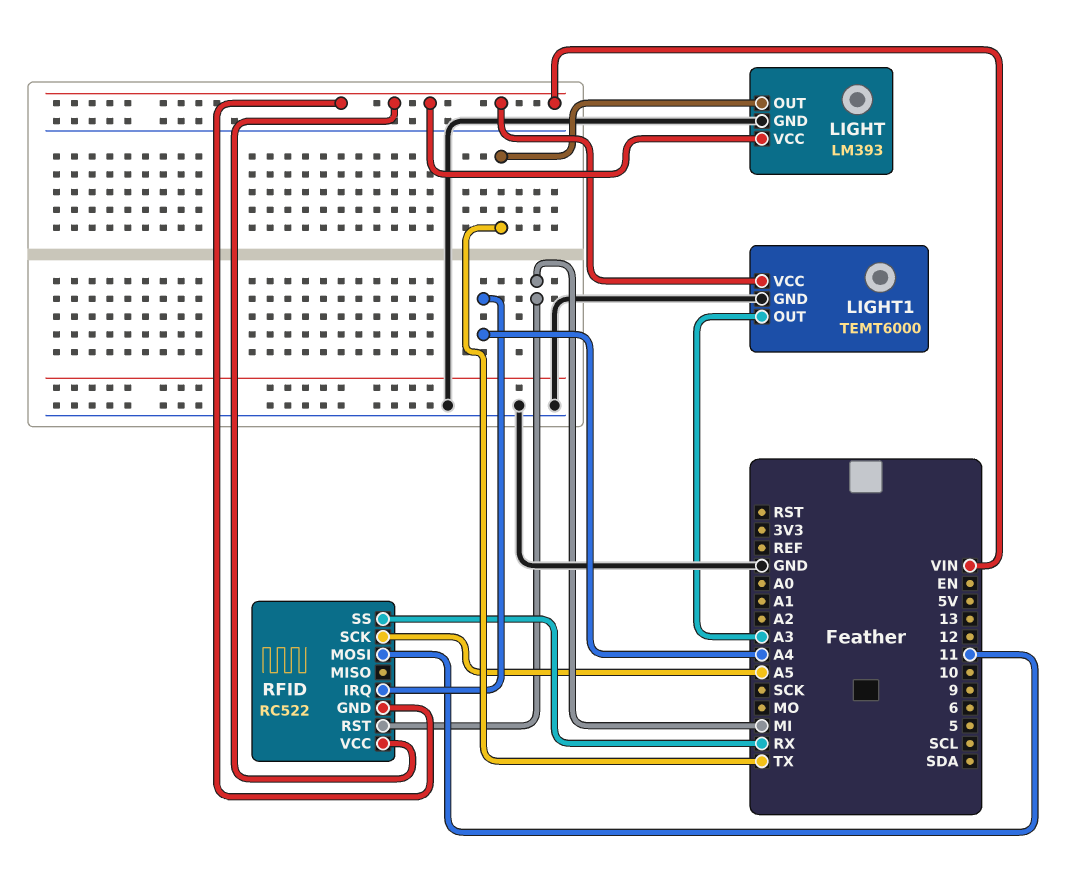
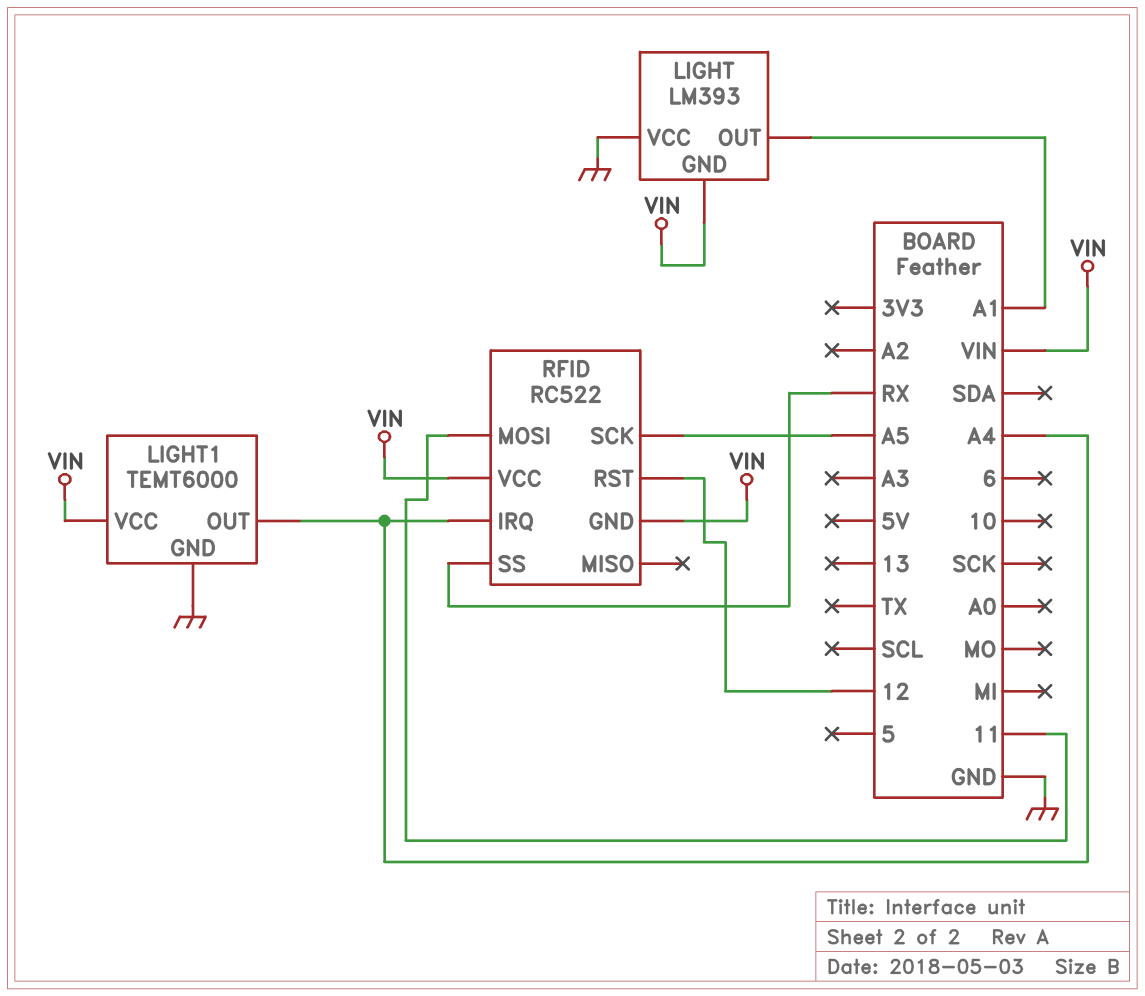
LIGHT pin GND: GND -> VIN
LIGHT pin OUT: TX -> A1
LIGHT pin VCC: VIN -> GND
LIGHT1 pin OUT: A3 -> A4
RFID pin RST: MI -> 12

